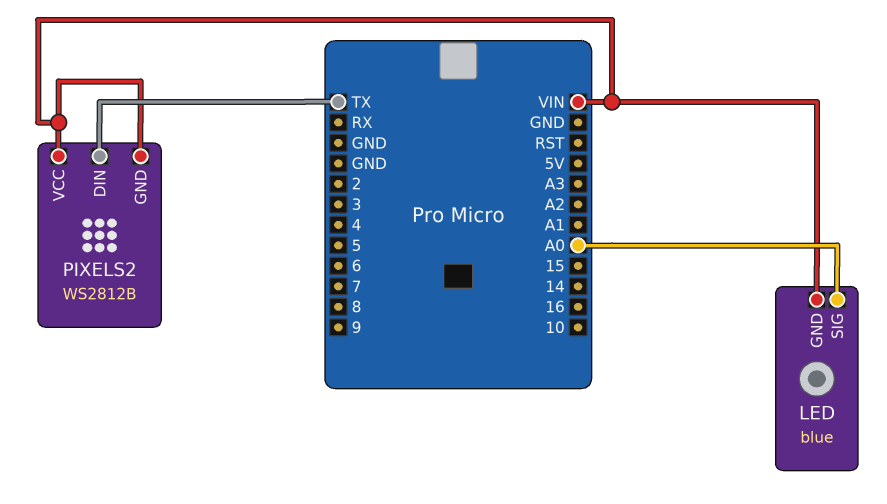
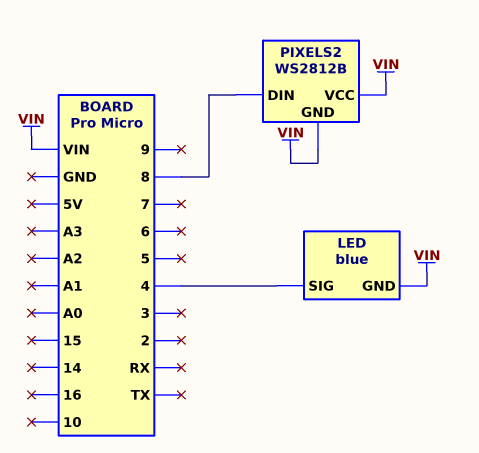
LED pin SIG: A0 -> 4
PIXELS2 pin DIN: TX -> 8

